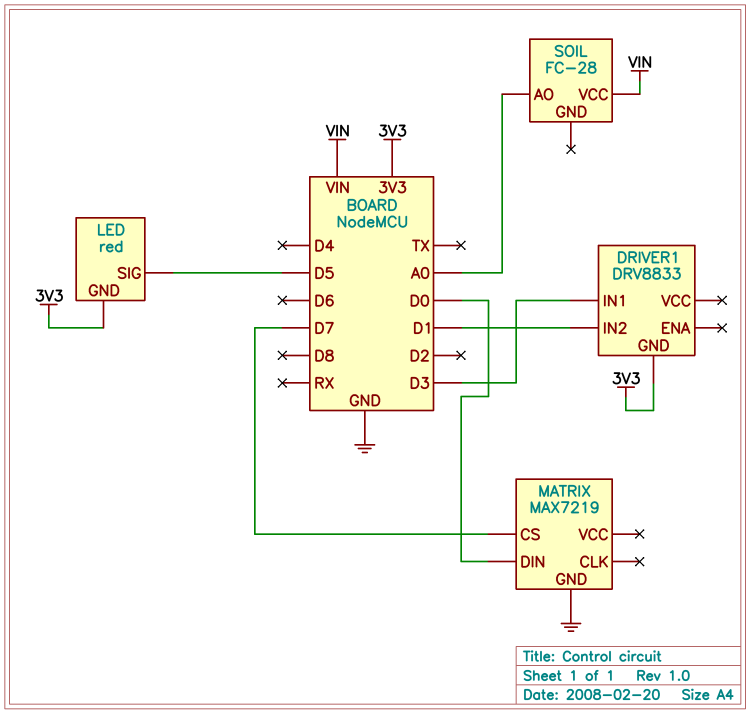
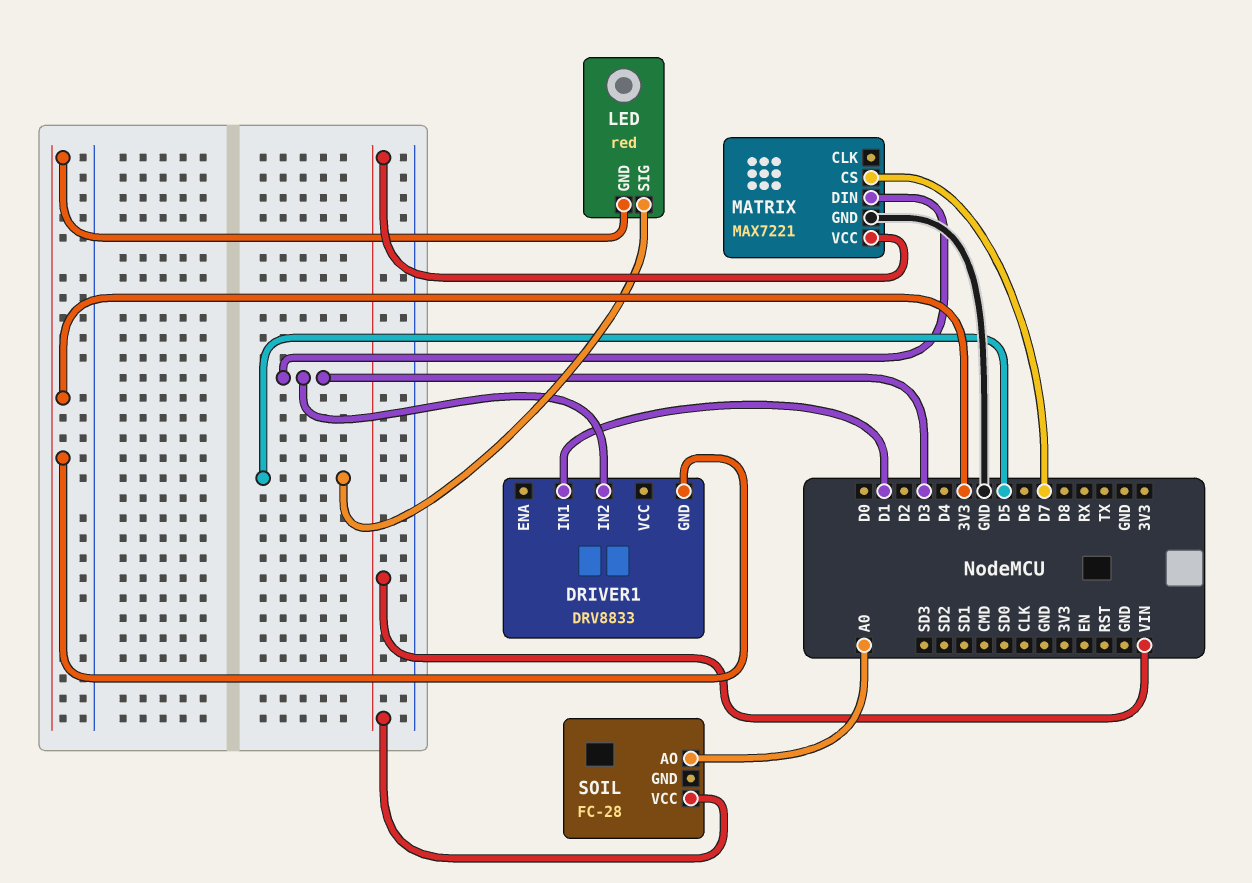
DRIVER1 pin IN1: D3 -> D1
DRIVER1 pin IN2: D1 -> D3
MATRIX: MAX7219 -> MAX7221
MATRIX pin DIN: D0 -> D3
MATRIX pin VCC: none -> VIN

